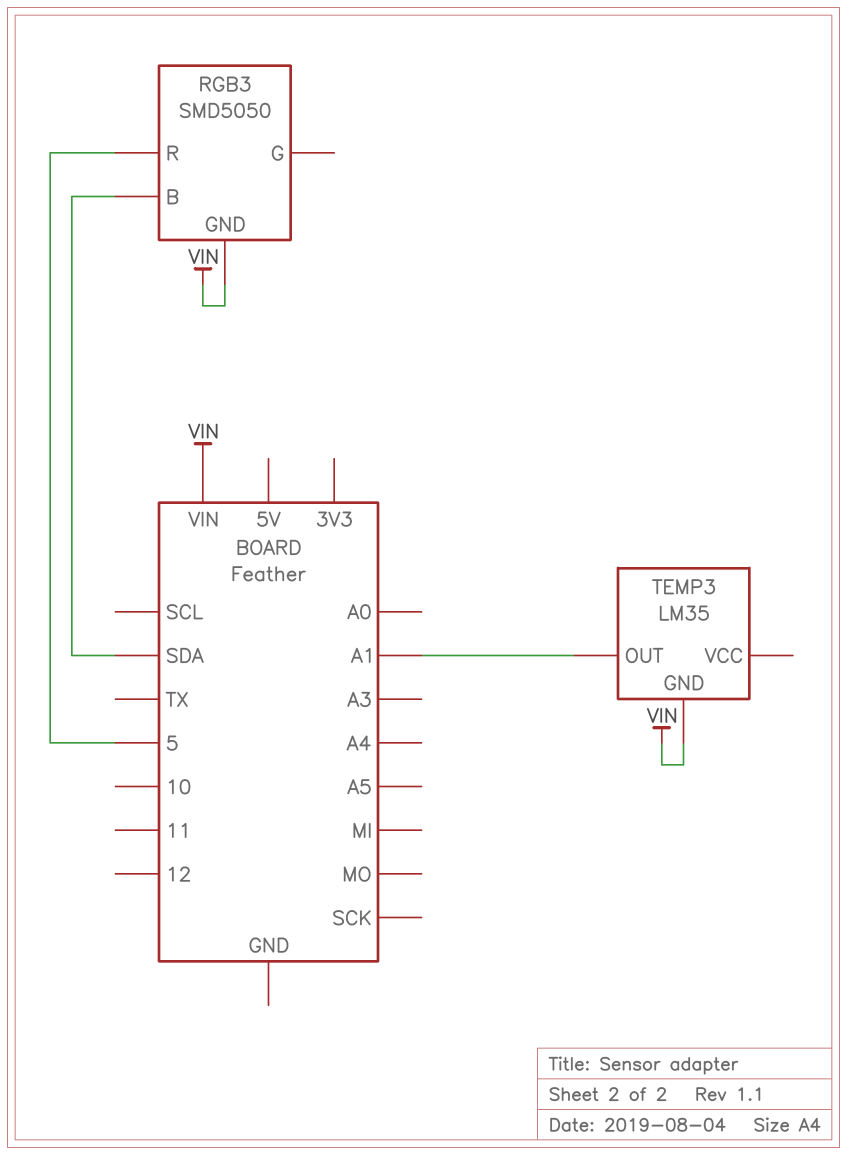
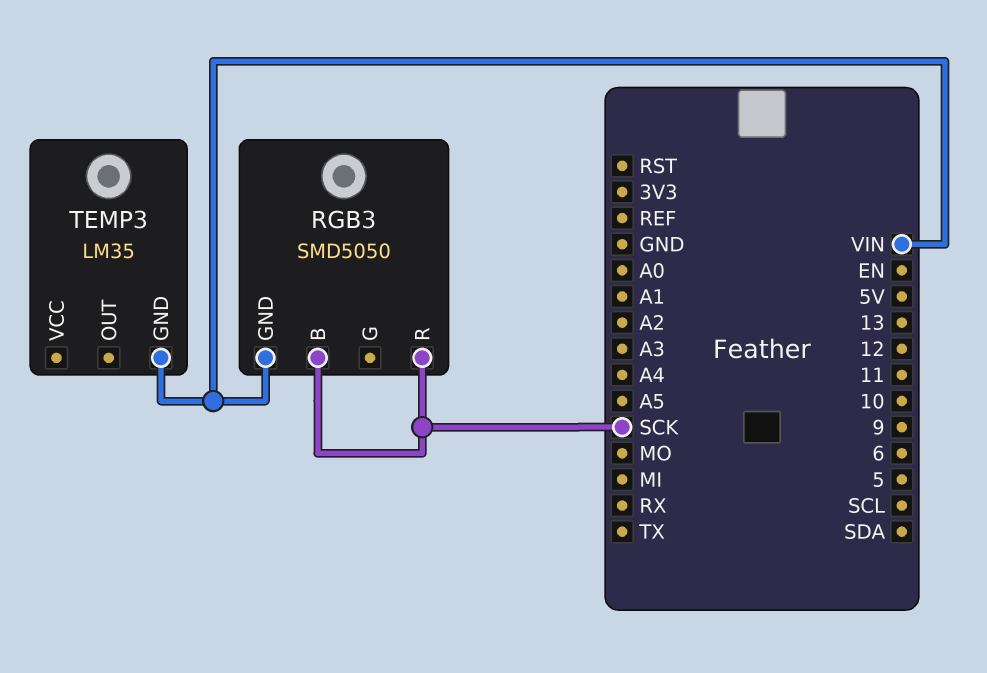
RGB3 pin B: SDA -> SCK
RGB3 pin R: 5 -> SCK
TEMP3 pin OUT: A1 -> none

